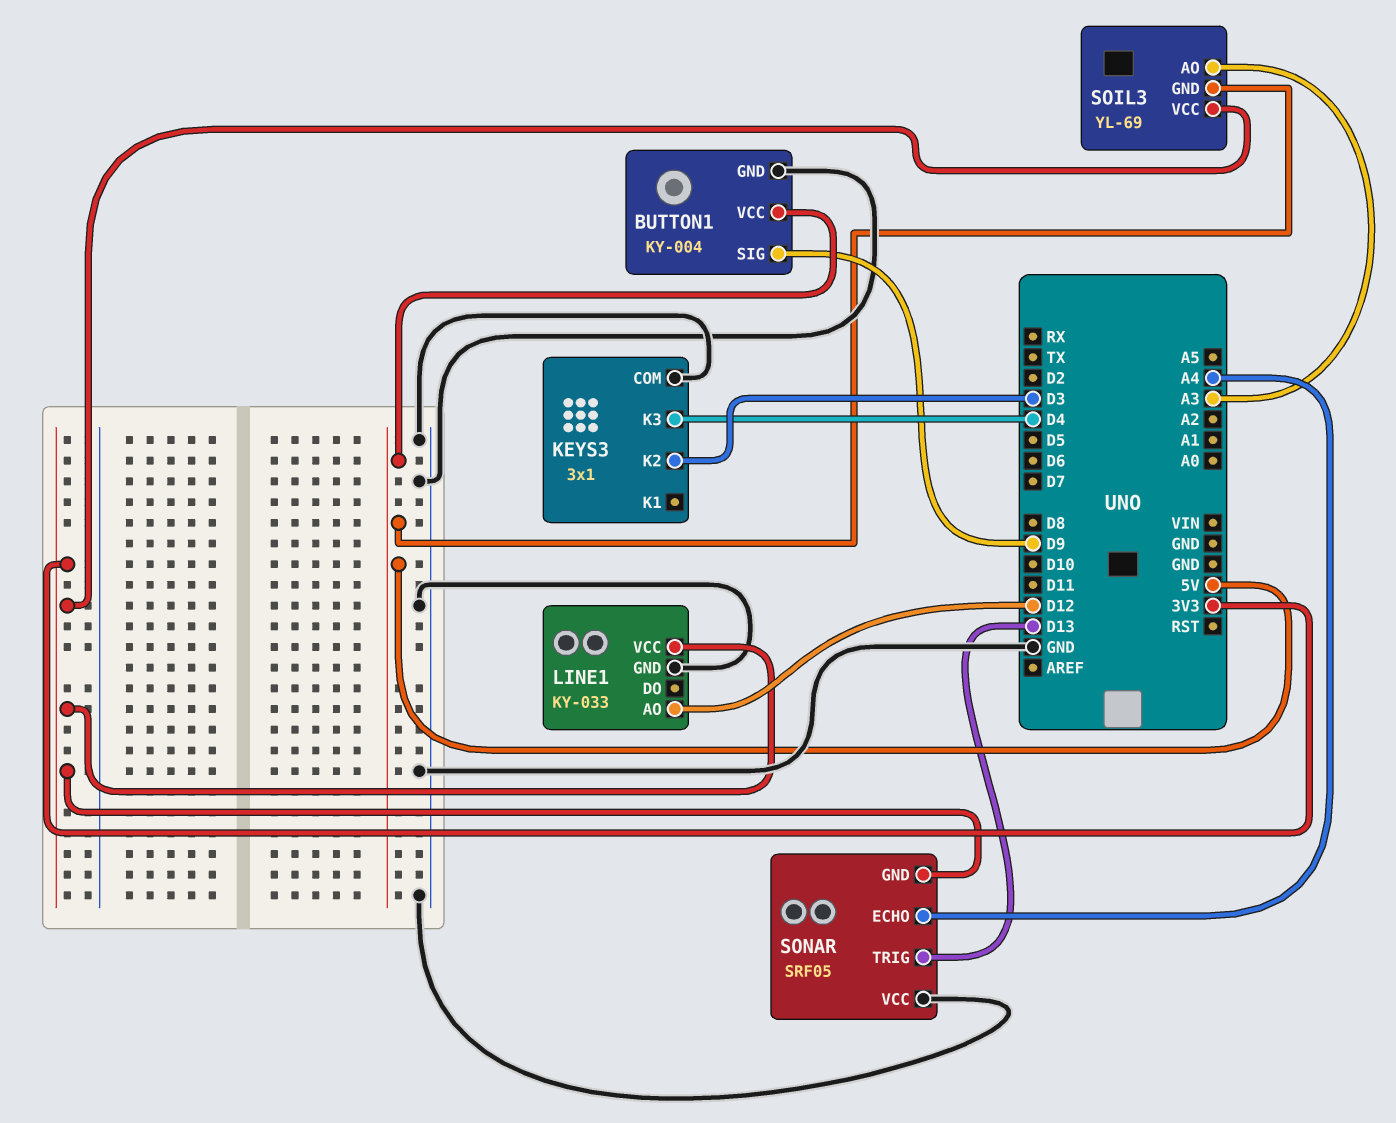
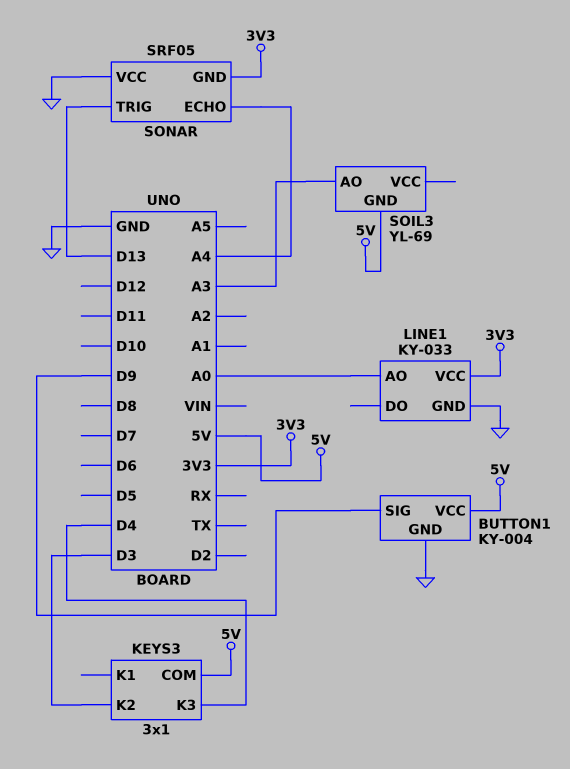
KEYS3 pin COM: GND -> 5V
LINE1 pin AO: D12 -> A0
SOIL3 pin VCC: 3V3 -> none

